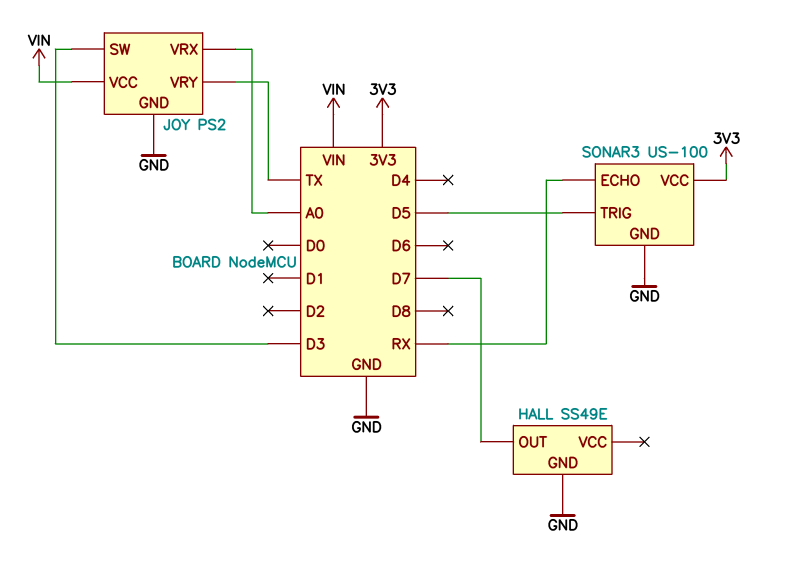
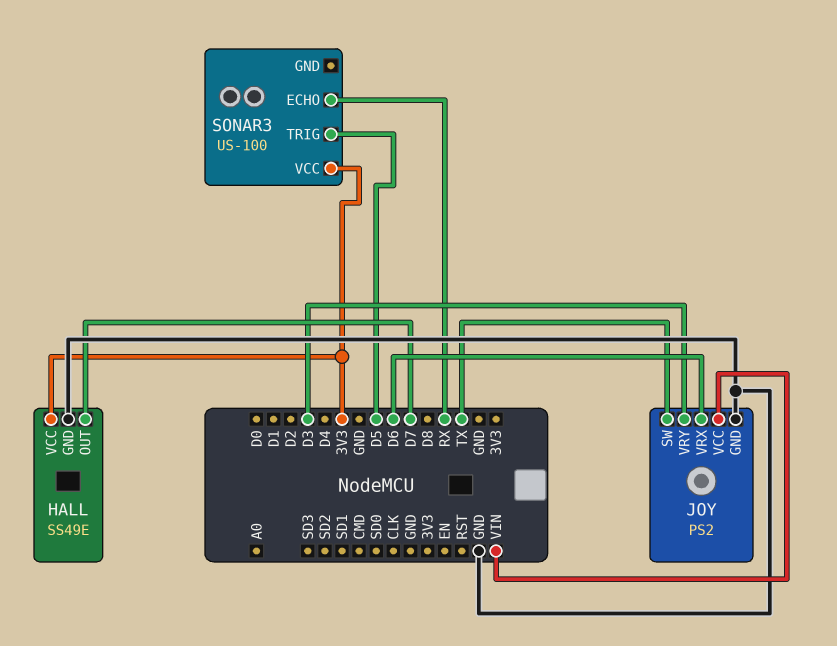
HALL pin VCC: none -> 3V3
JOY pin SW: D3 -> TX
JOY pin VRX: A0 -> D6
JOY pin VRY: TX -> D3
SONAR3 pin GND: GND -> none

